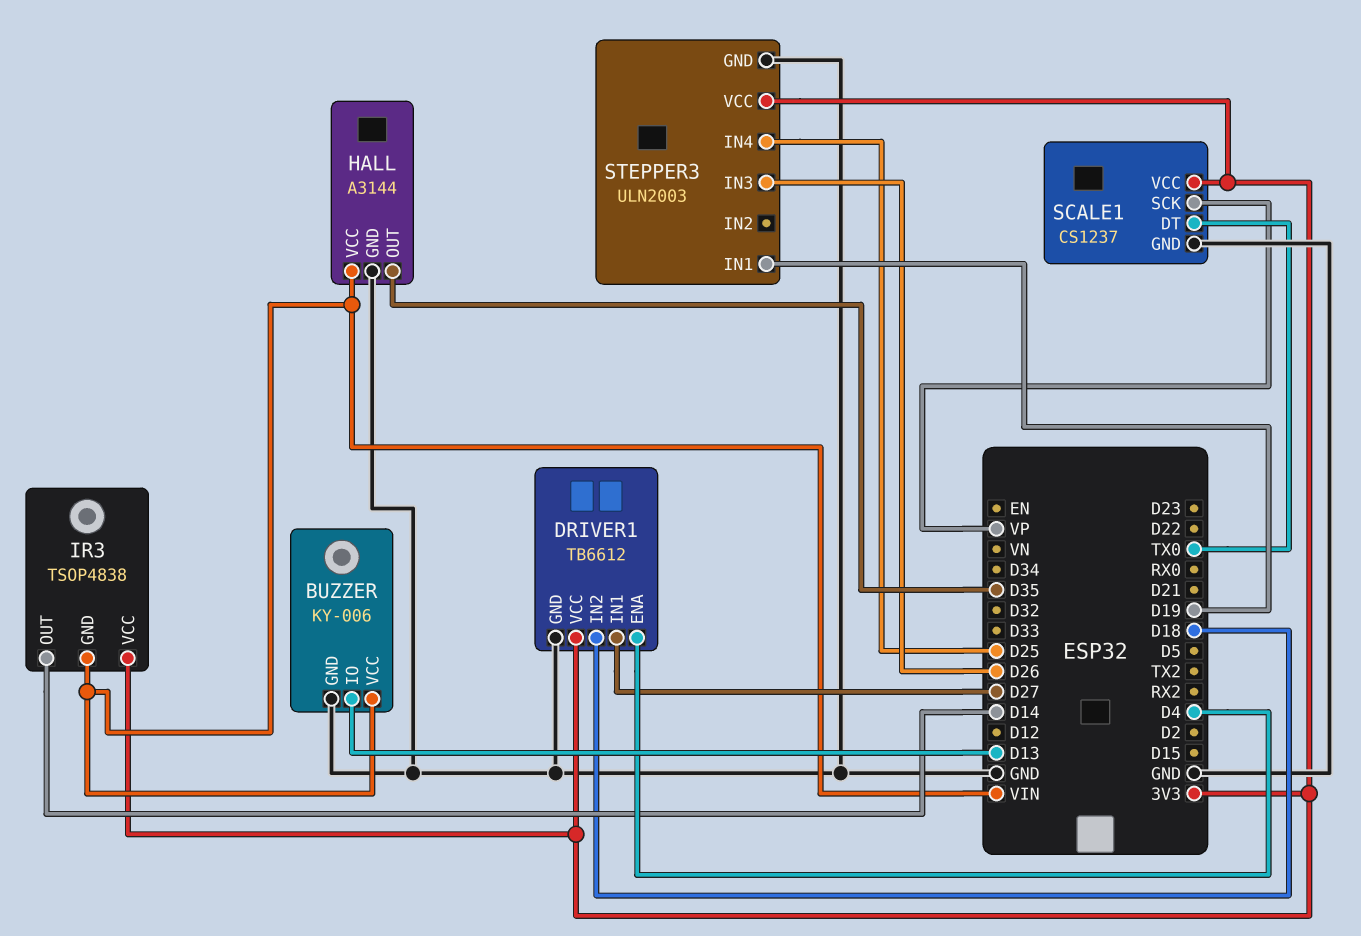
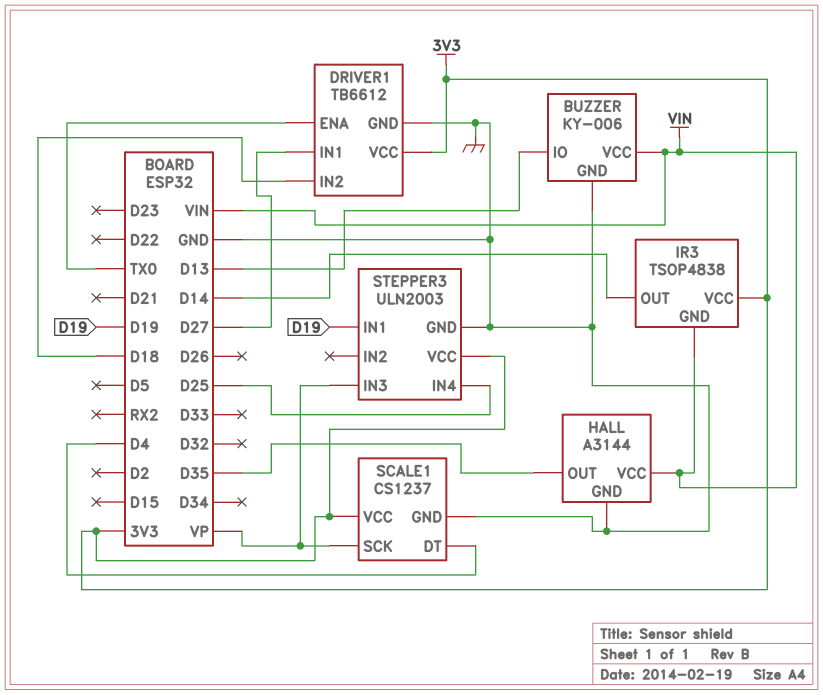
DRIVER1 pin ENA: D4 -> TX0
SCALE1 pin DT: TX0 -> D4
STEPPER3 pin IN3: D26 -> VP

